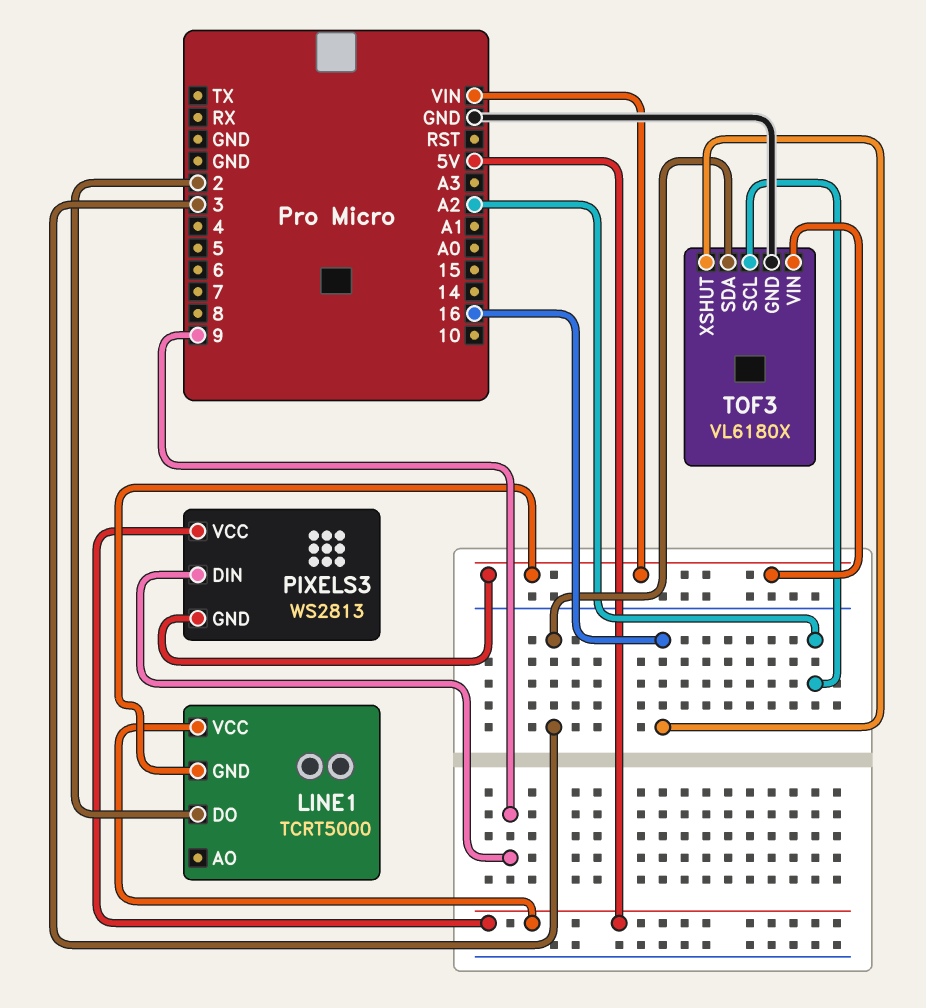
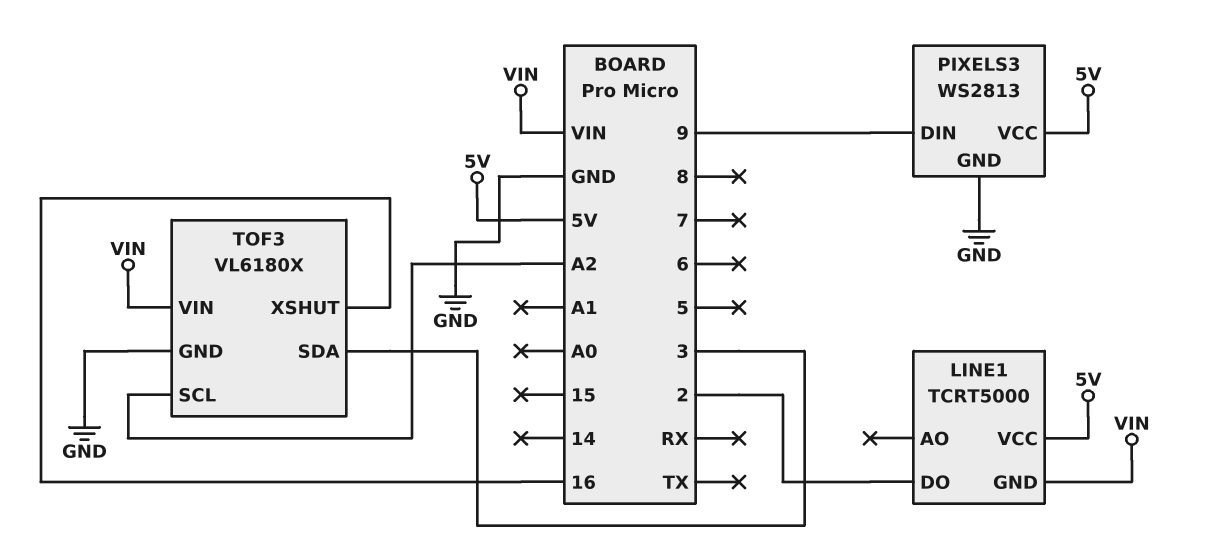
PIXELS3 pin GND: VIN -> GND

